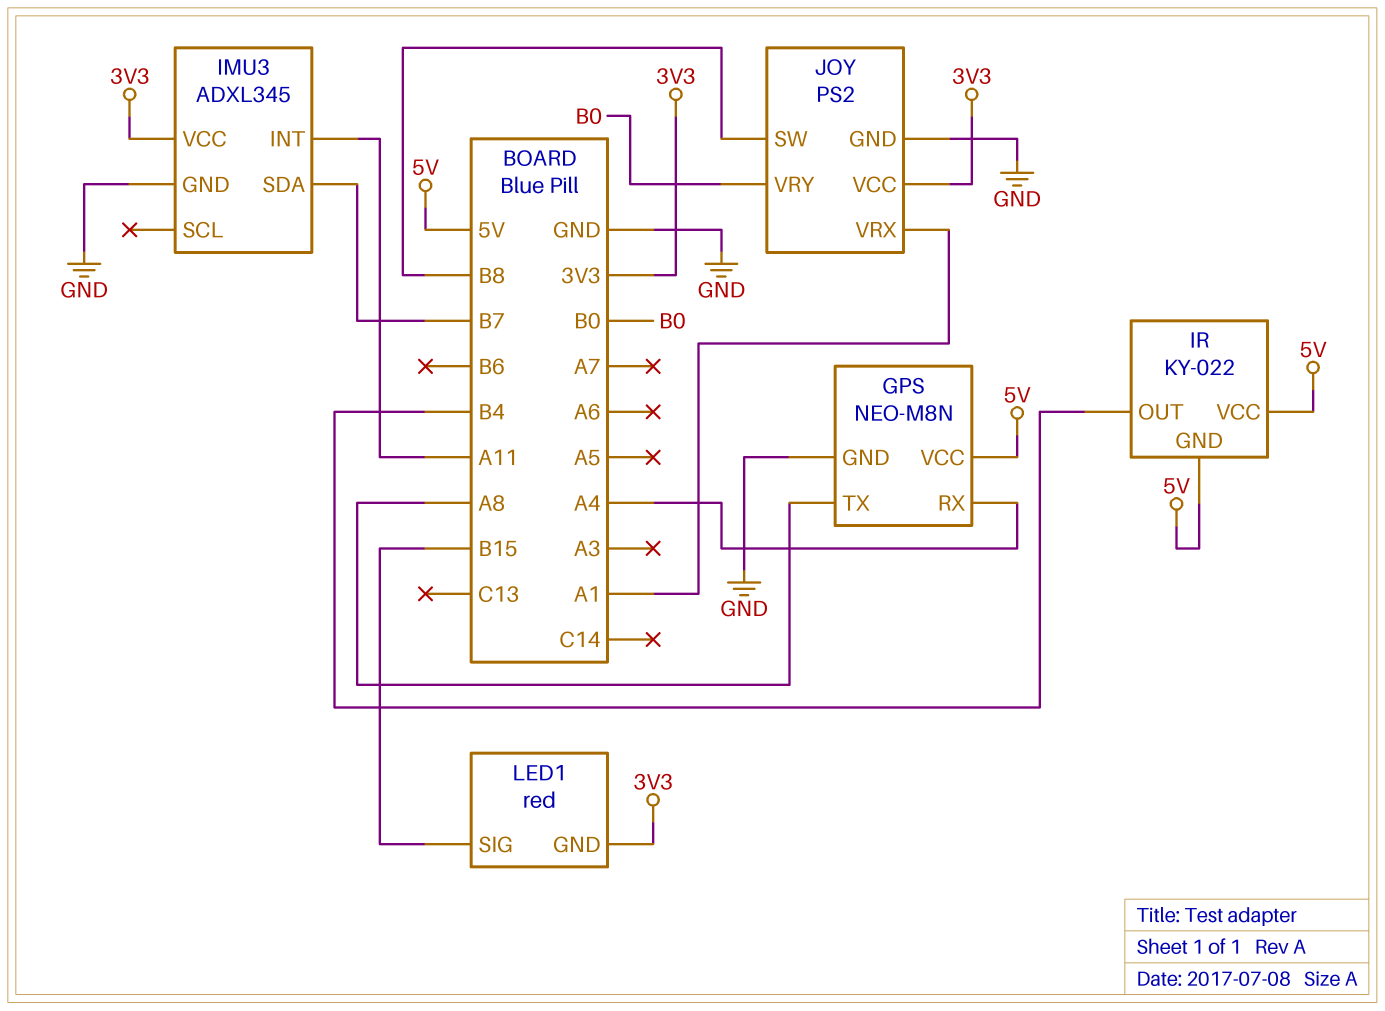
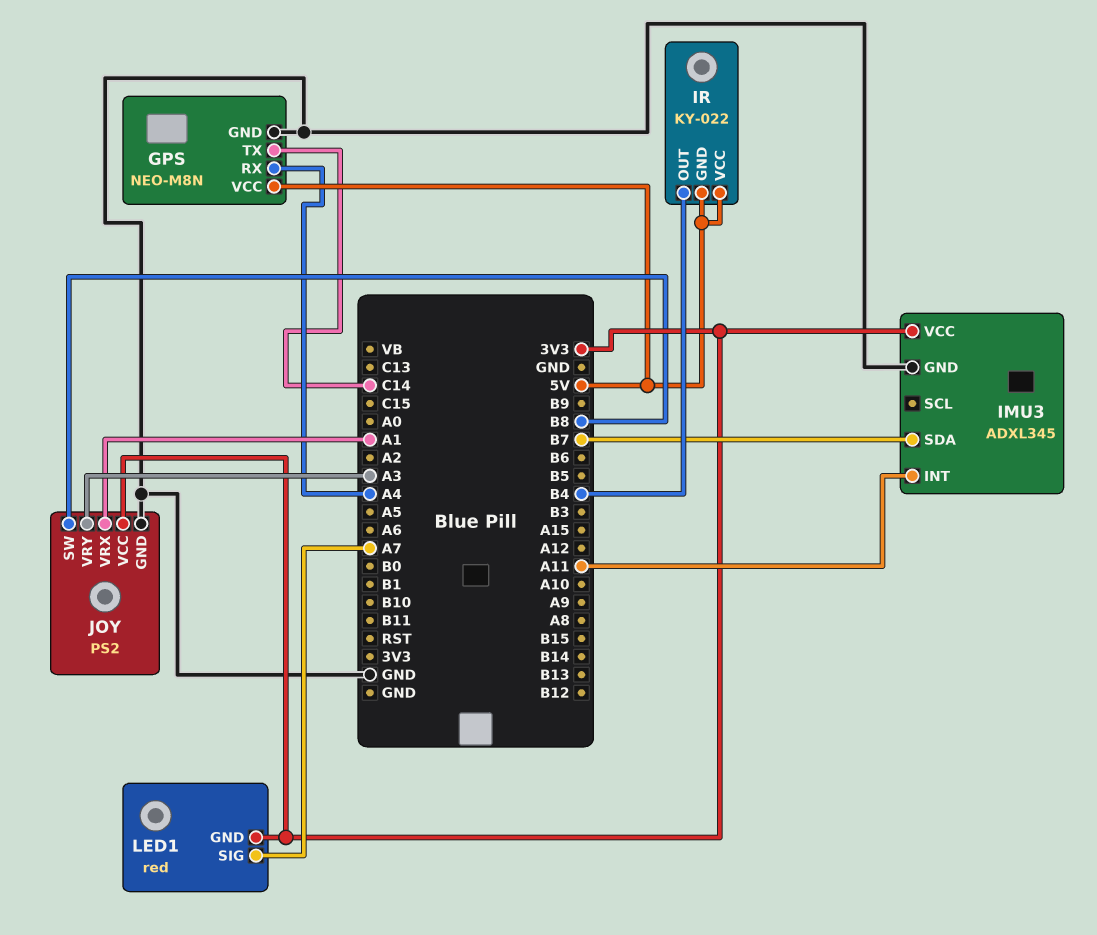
GPS pin TX: A8 -> C14
JOY pin VRY: B0 -> A3
LED1 pin SIG: B15 -> A7

